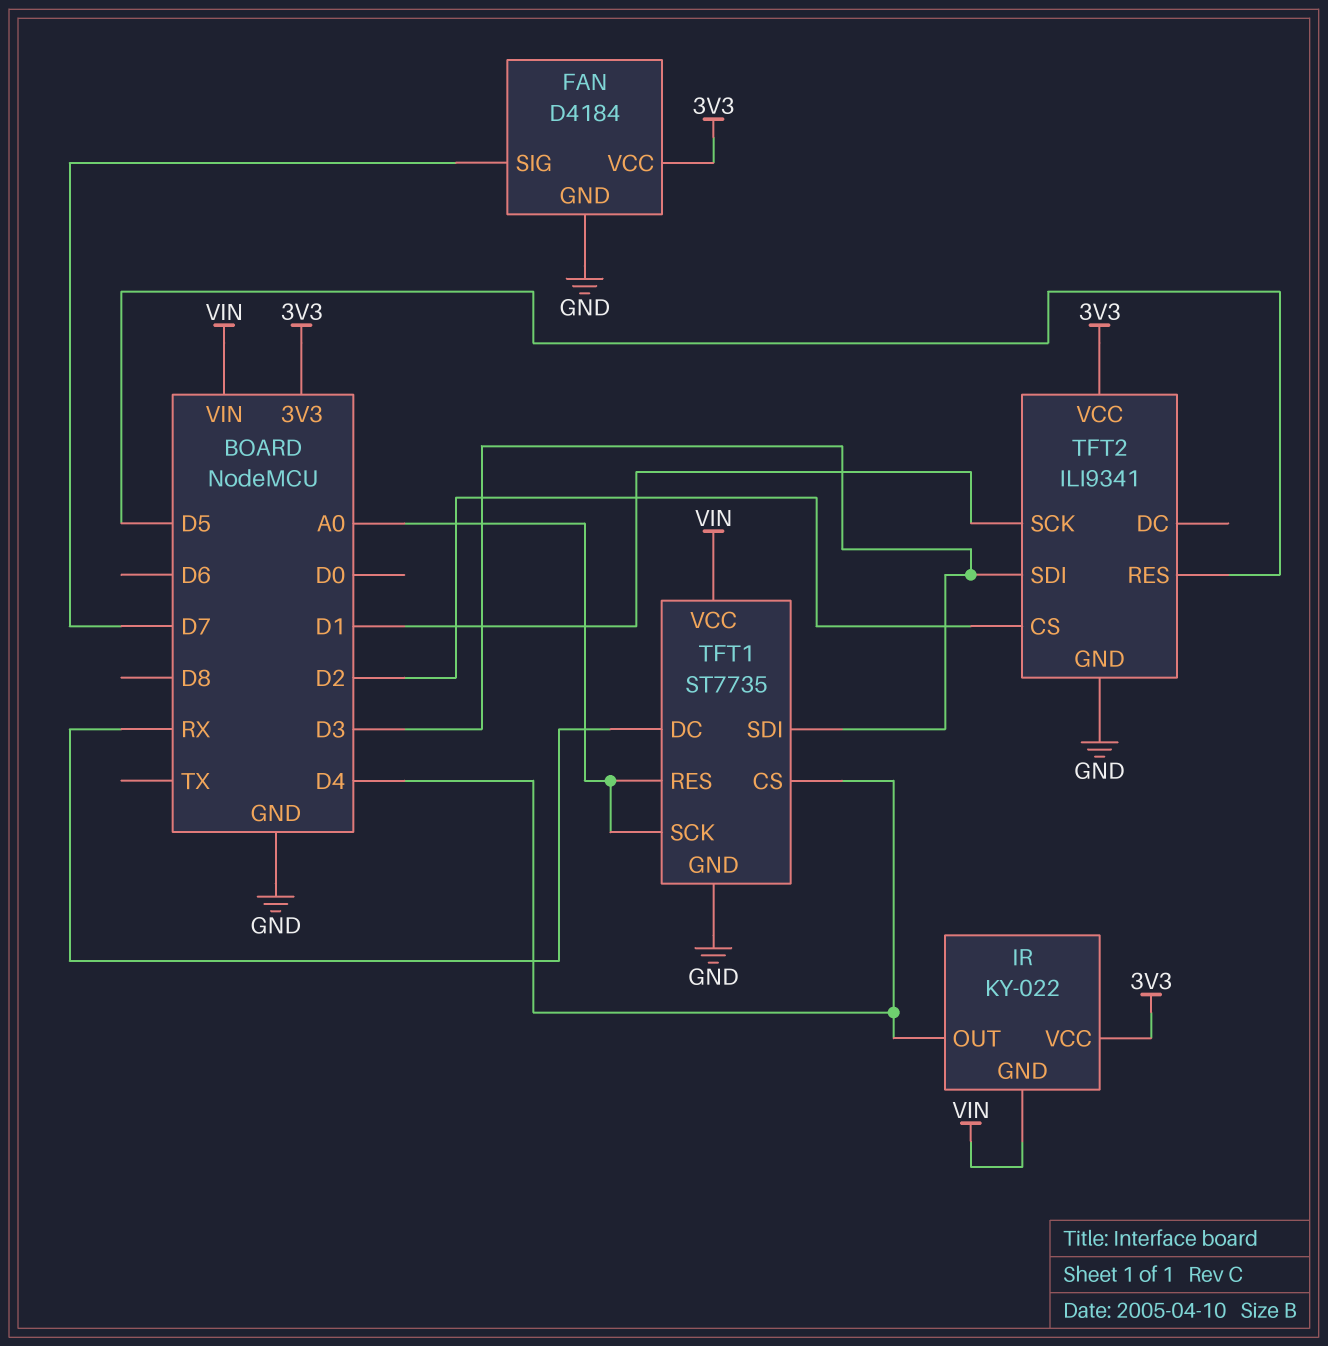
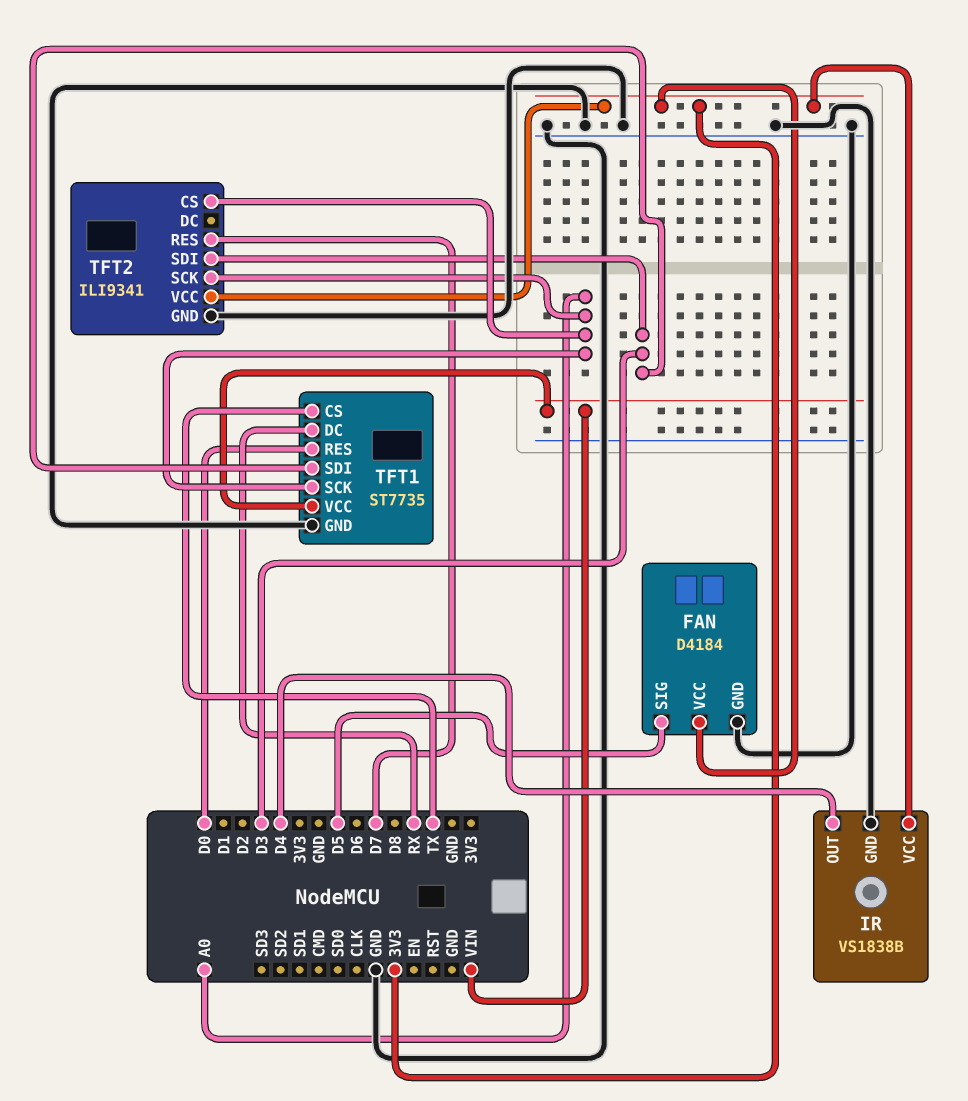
FAN pin SIG: D7 -> D5
IR: KY-022 -> VS1838B
IR pin GND: VIN -> GND
TFT1 pin CS: D4 -> TX
TFT1 pin RES: A0 -> D0
TFT2 pin CS: D2 -> A0
TFT2 pin RES: D5 -> D7
TFT2 pin SCK: D1 -> A0

